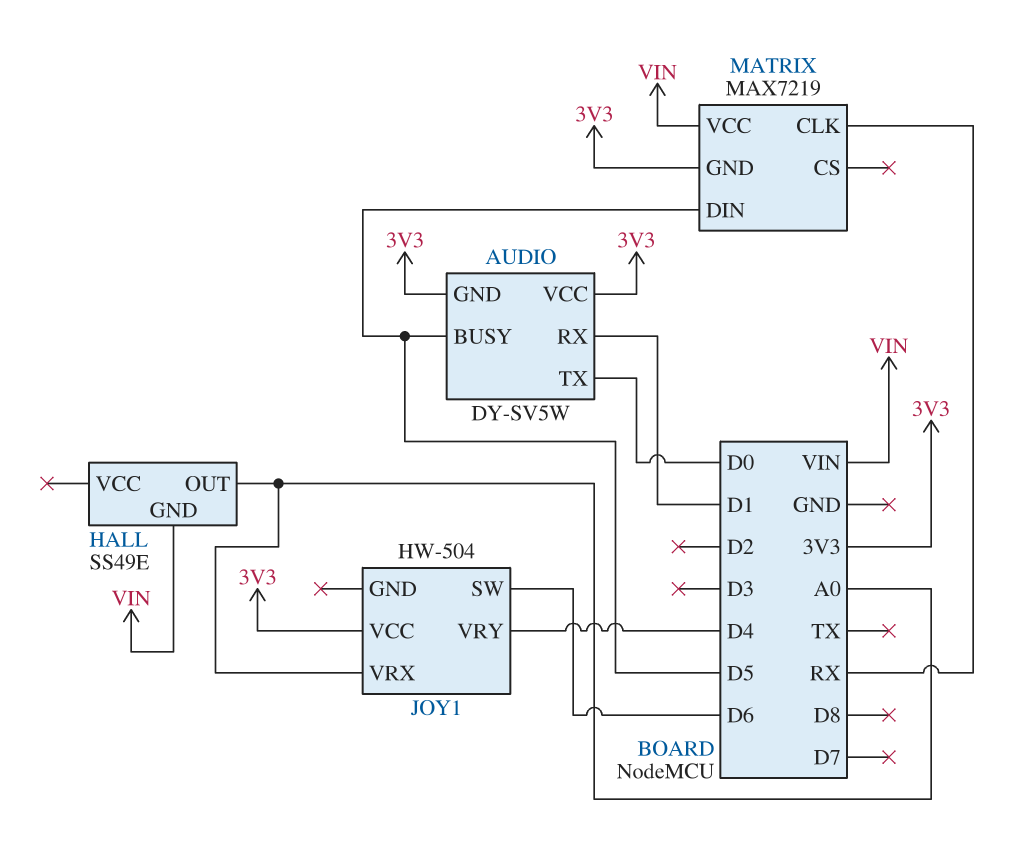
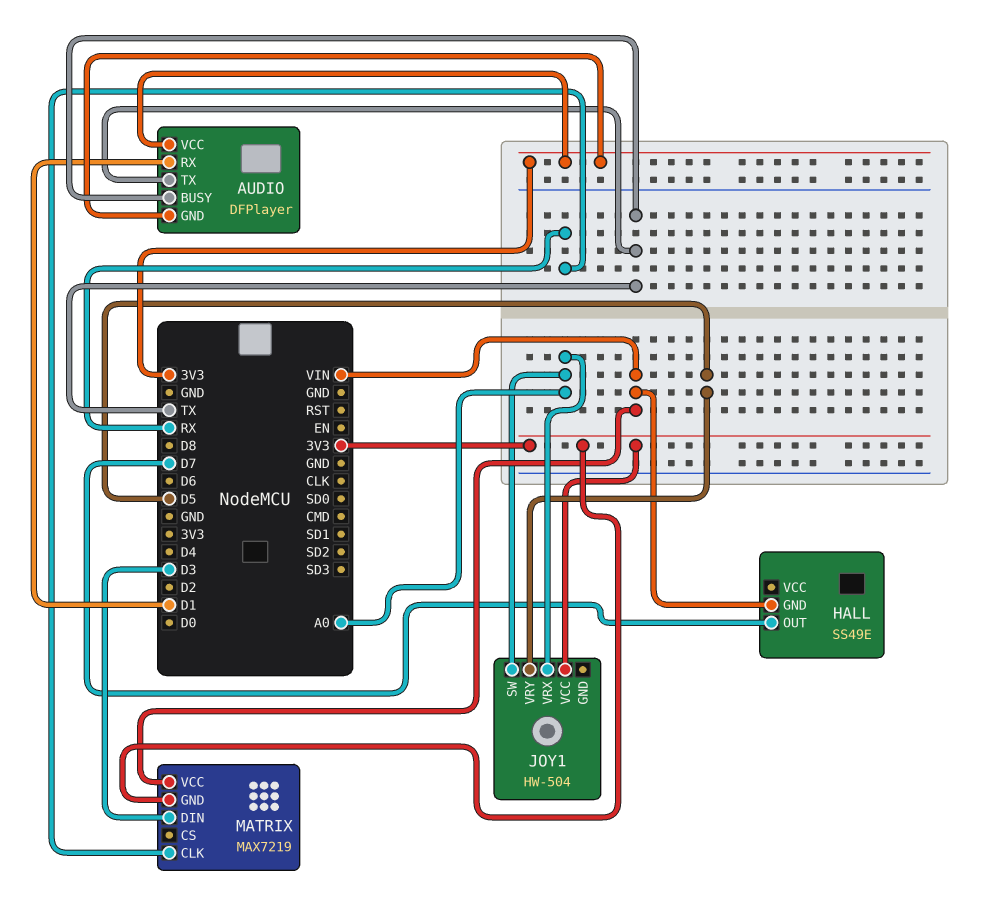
AUDIO: DY-SV5W -> DFPlayer
AUDIO pin BUSY: D5 -> TX
AUDIO pin TX: D0 -> TX
HALL pin OUT: A0 -> D7
JOY1 pin SW: D6 -> A0
JOY1 pin VRY: D4 -> D5
MATRIX pin DIN: D5 -> D3

